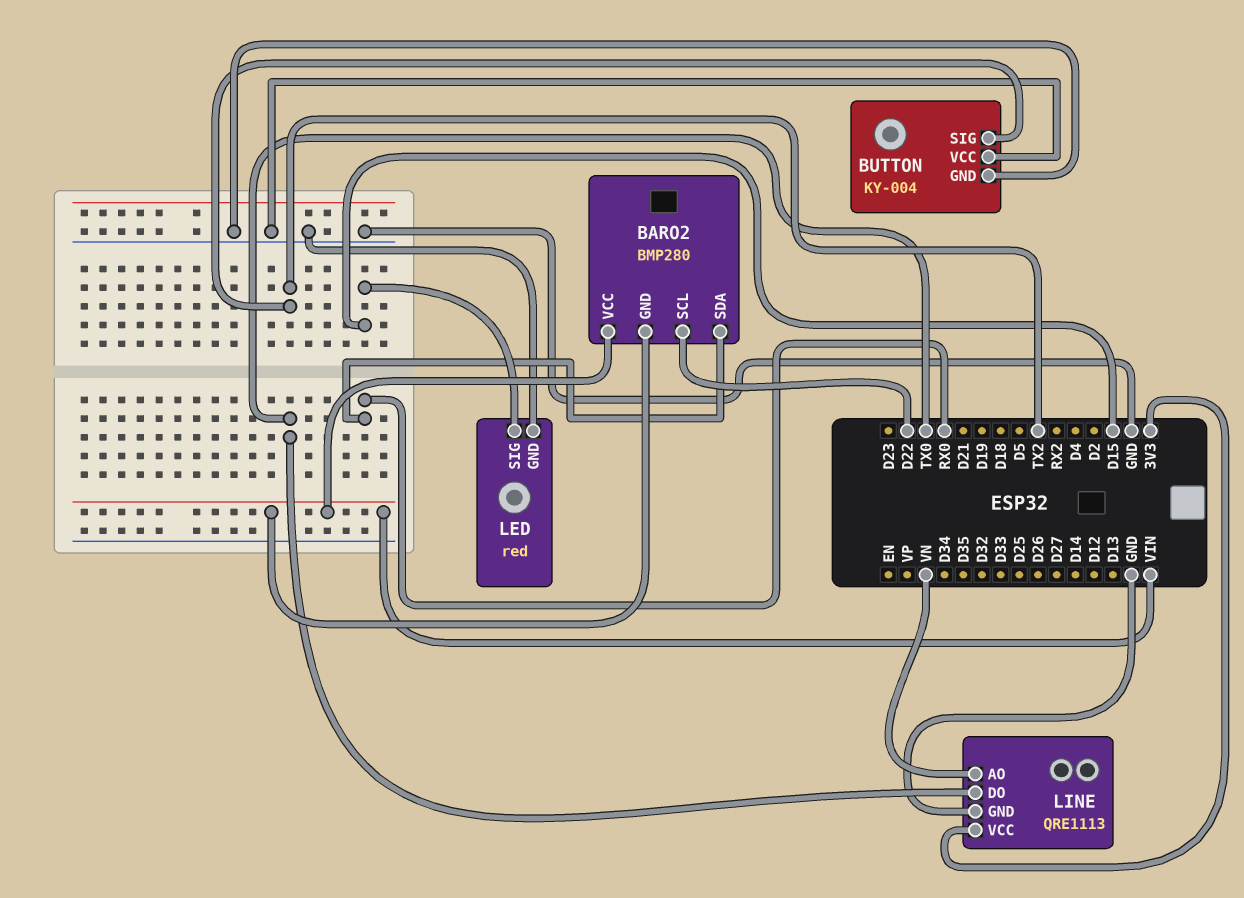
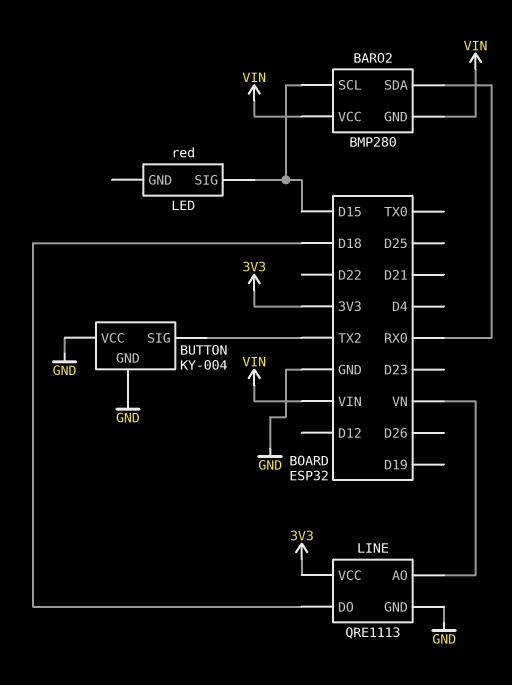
BARO2 pin SCL: D22 -> D15
LED pin GND: GND -> none
LINE pin DO: TX0 -> D18

